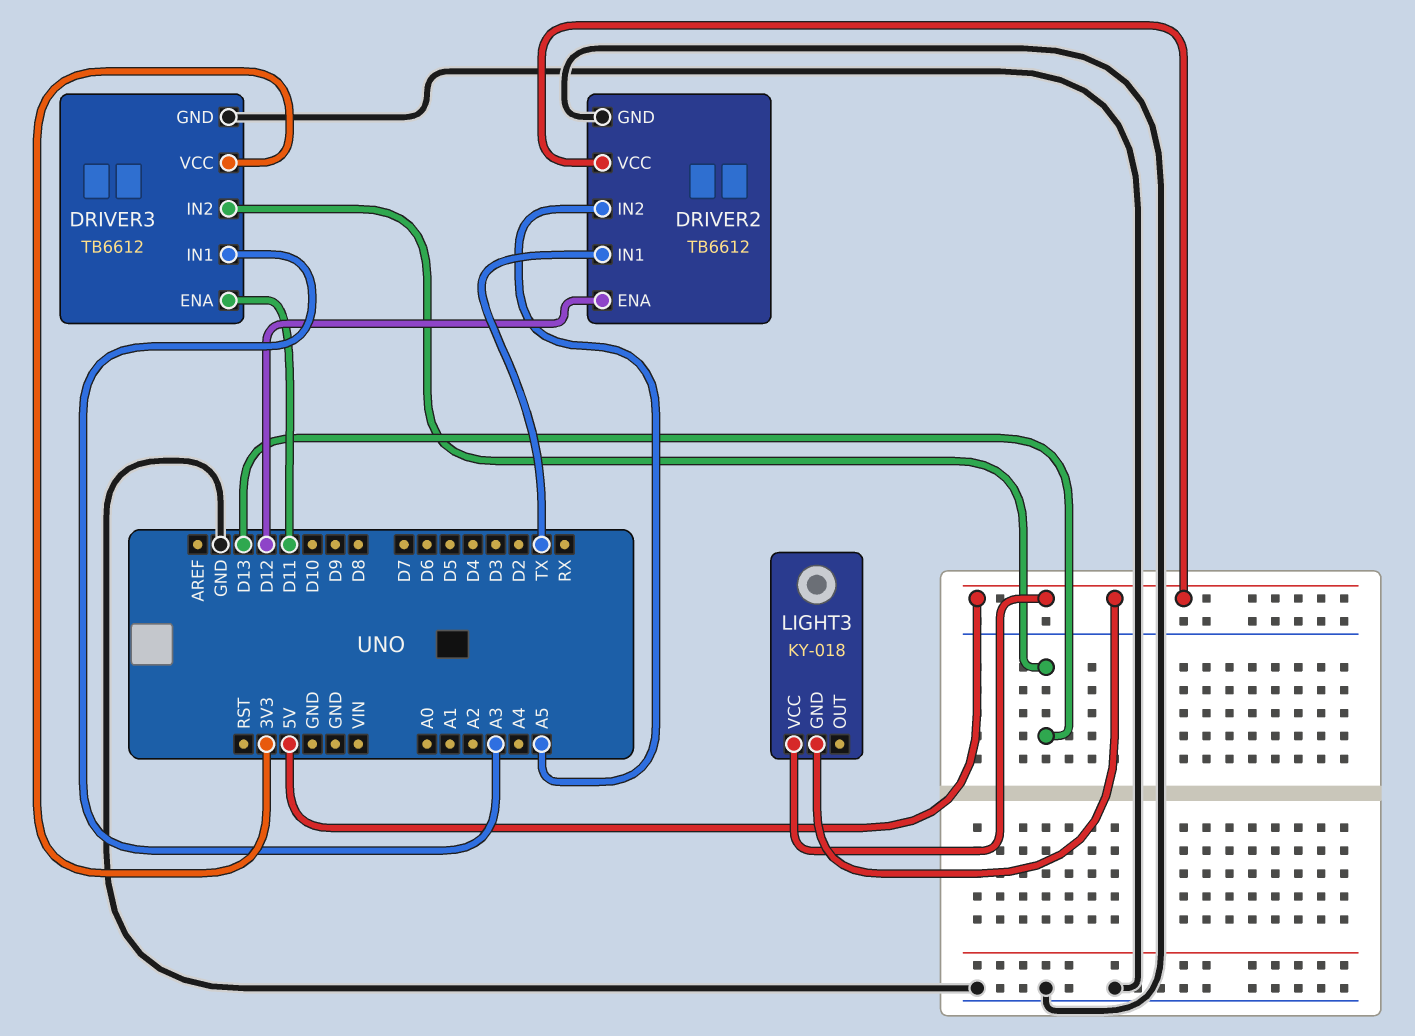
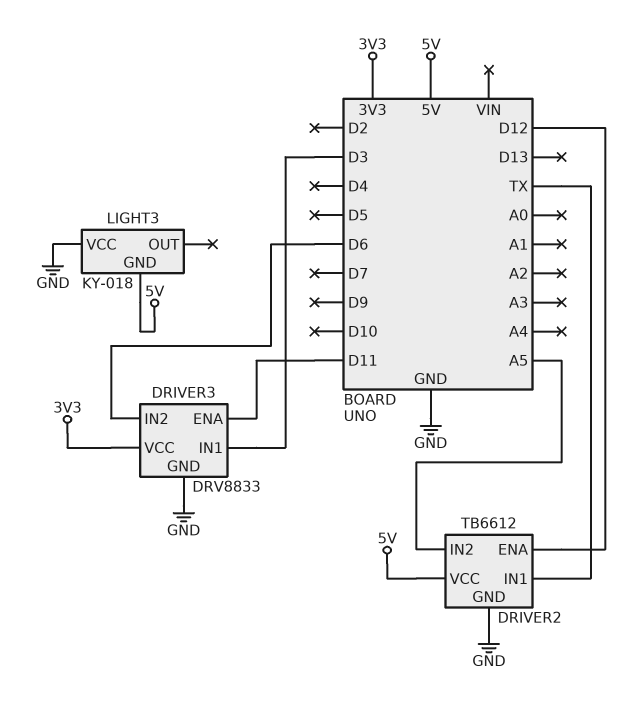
DRIVER3: TB6612 -> DRV8833
DRIVER3 pin IN1: A3 -> D3
DRIVER3 pin IN2: D13 -> D6
LIGHT3 pin VCC: 5V -> GND

